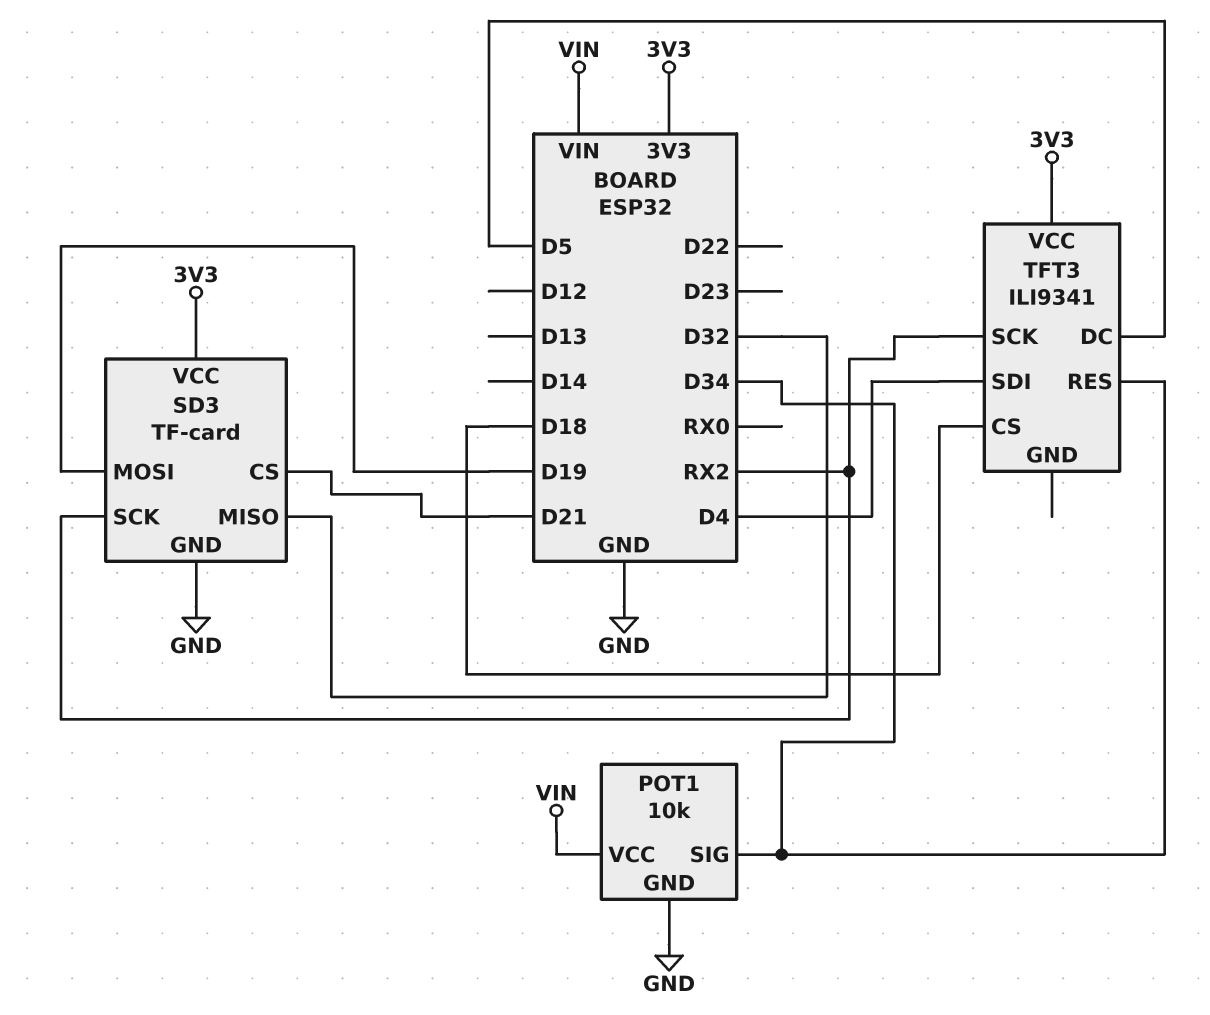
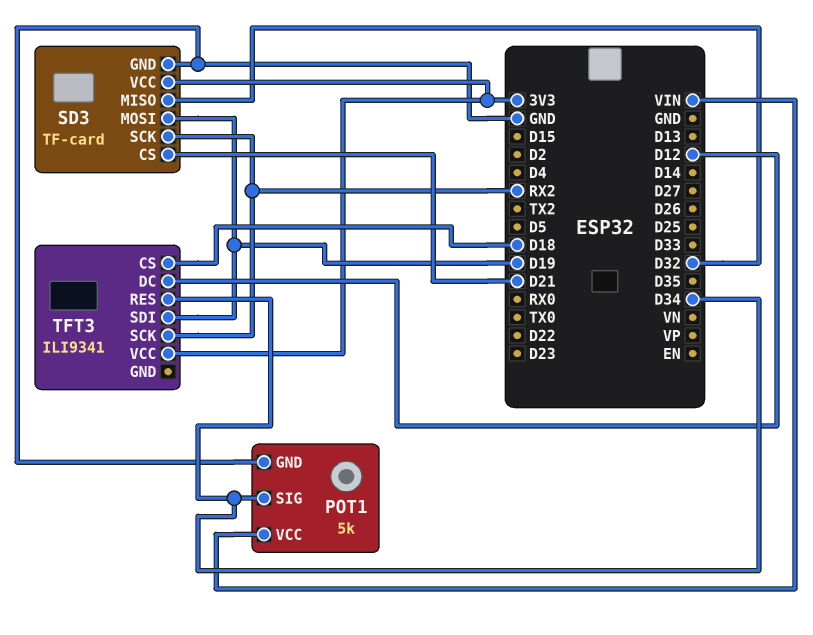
POT1: 10k -> 5k
TFT3 pin DC: D5 -> D12
TFT3 pin SDI: D4 -> D19

